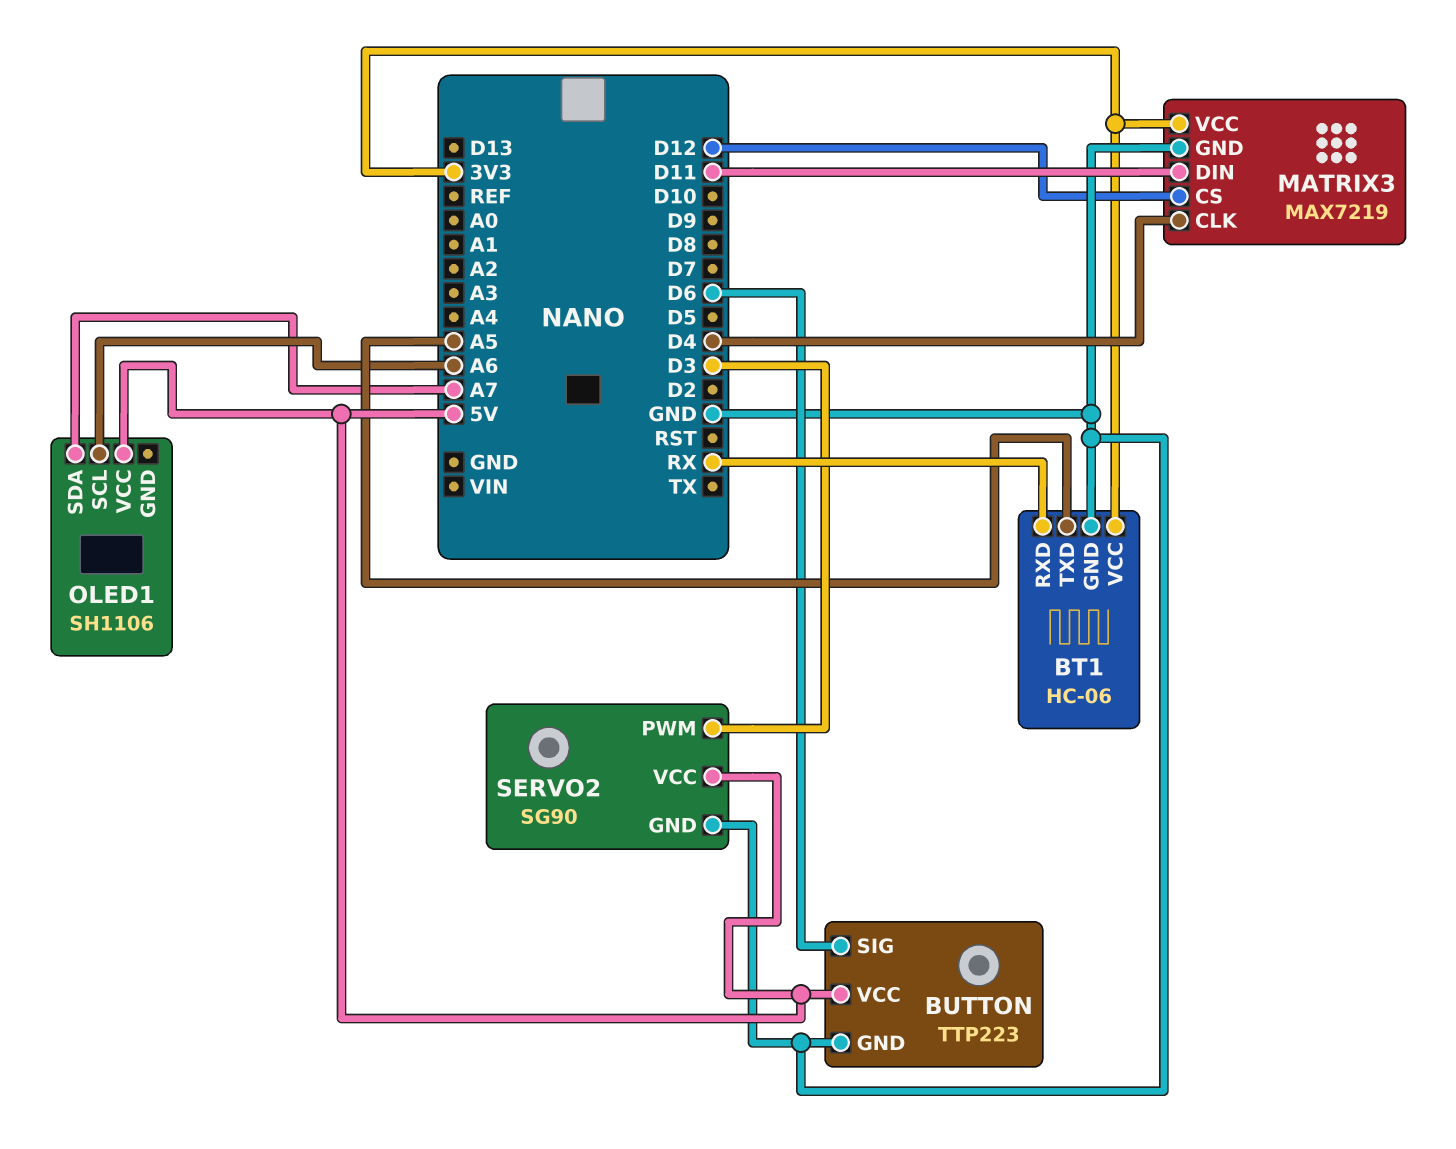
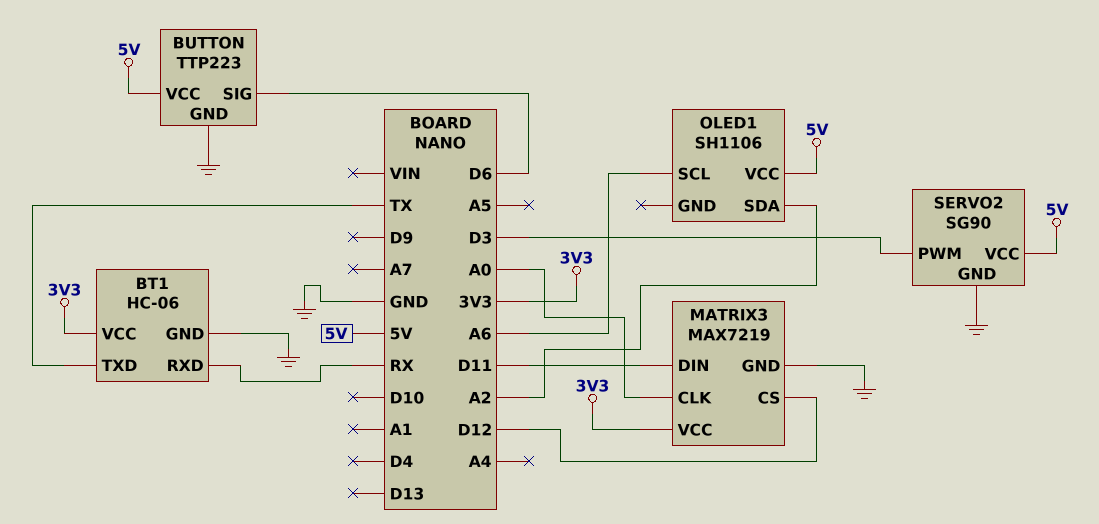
BT1 pin TXD: A5 -> TX
MATRIX3 pin CLK: D4 -> A0
OLED1 pin SDA: A7 -> A2

